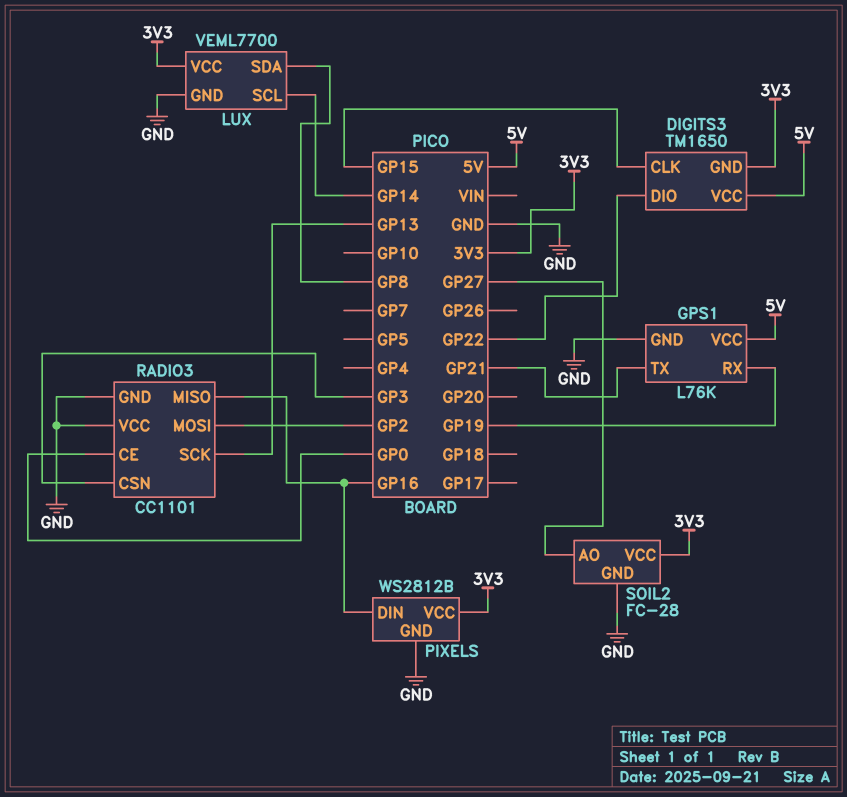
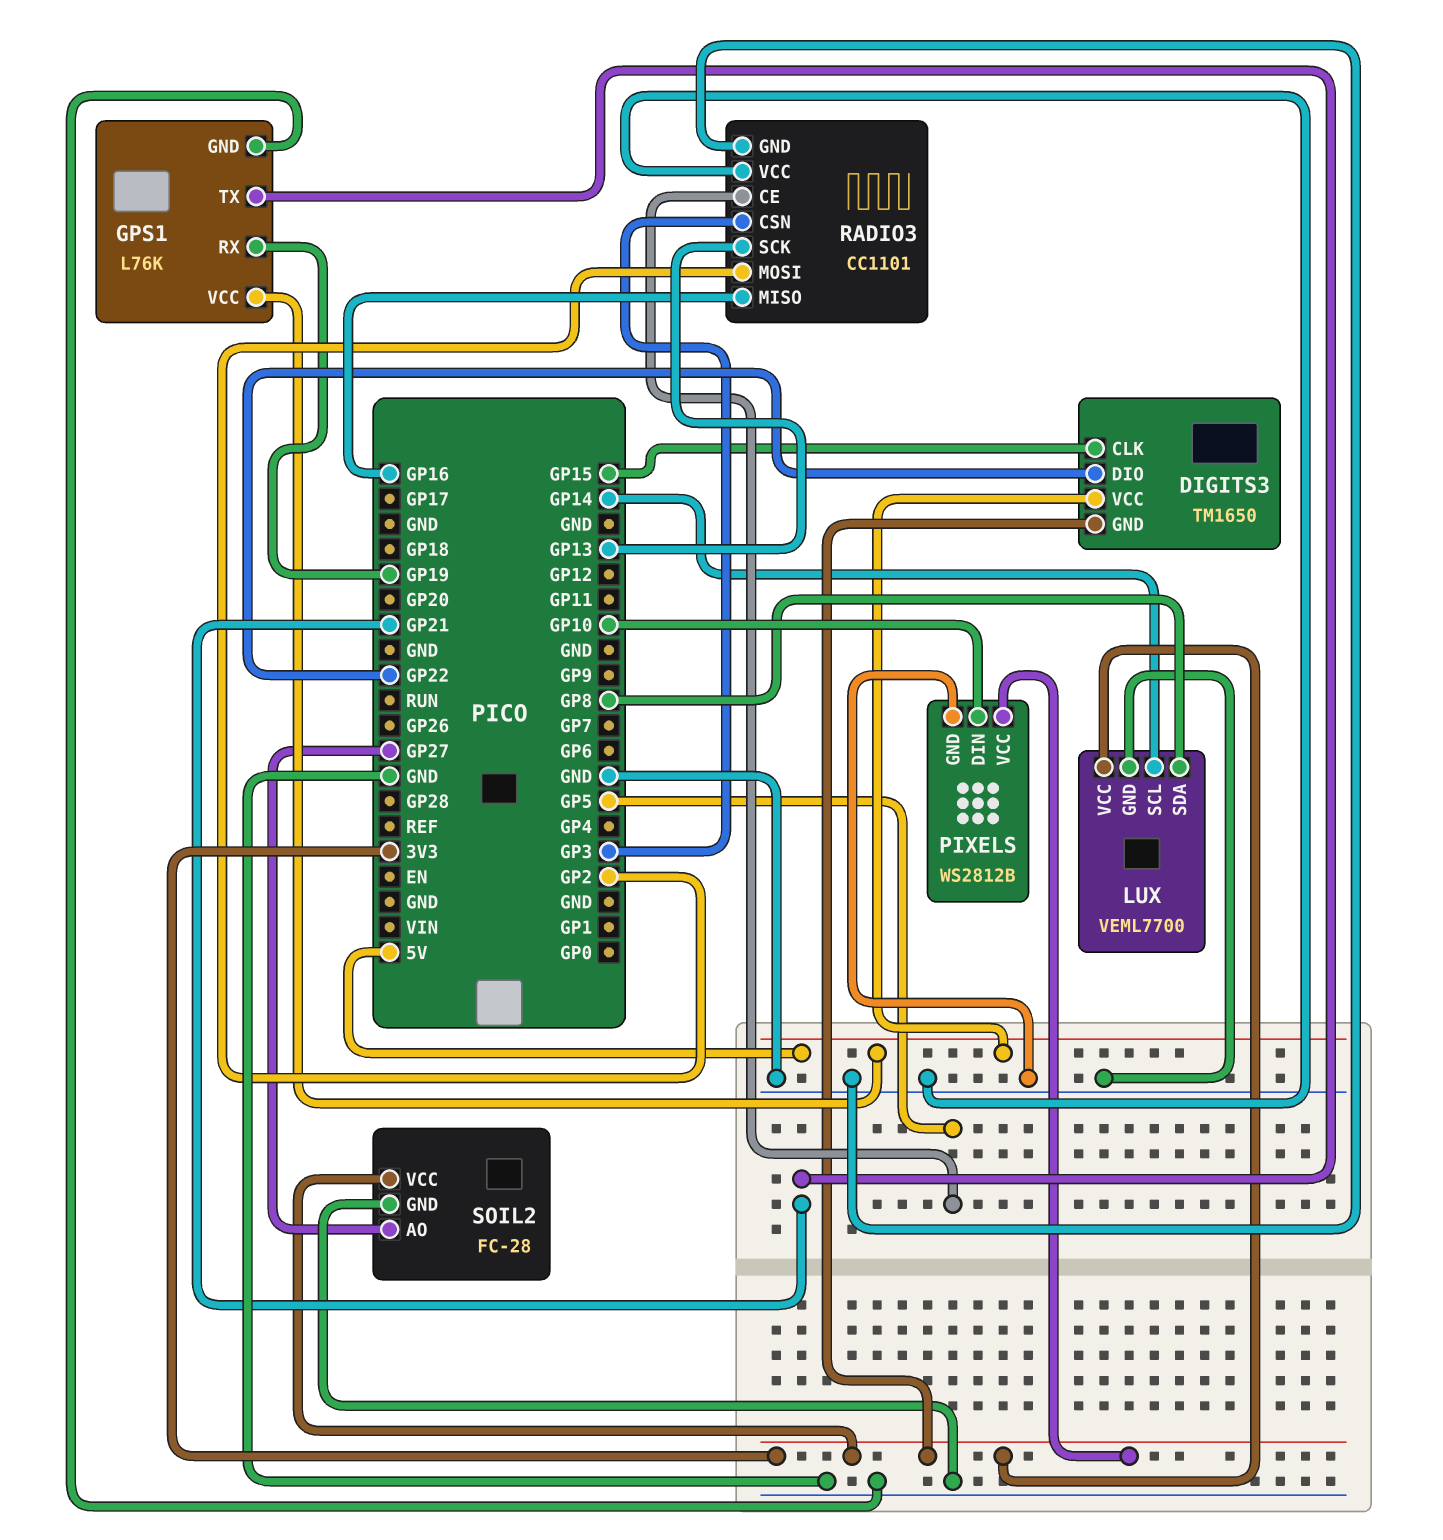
PIXELS pin DIN: GP16 -> GP10
RADIO3 pin CE: GP0 -> GP5

